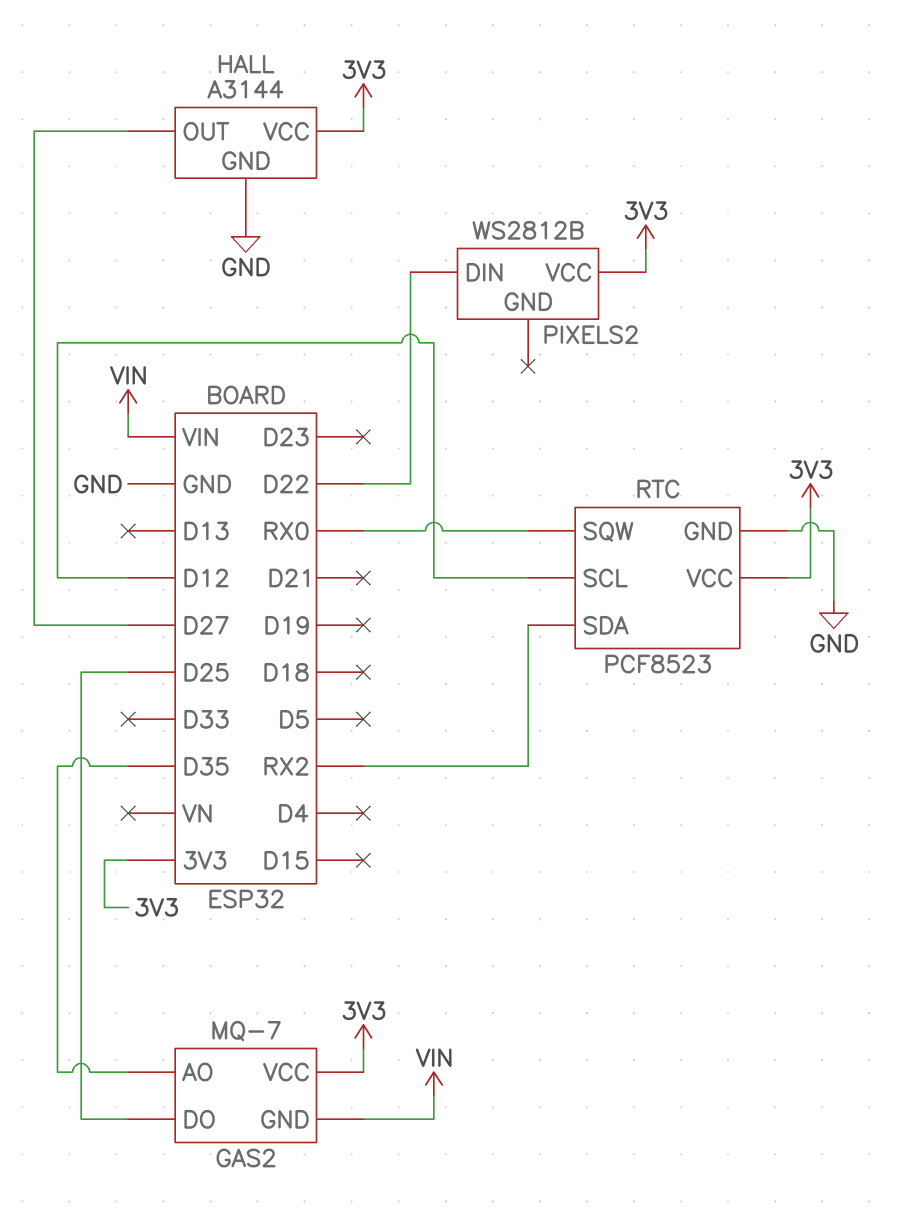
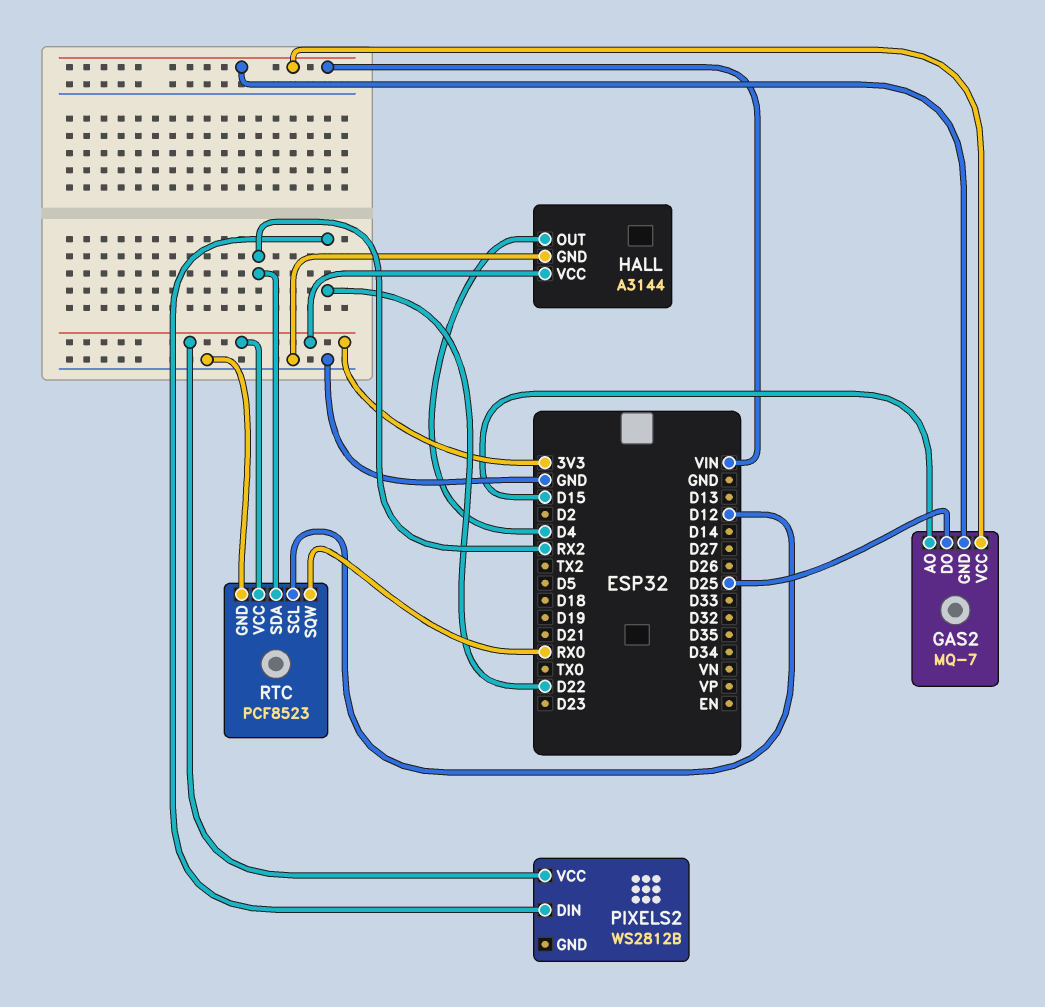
GAS2 pin AO: D35 -> D15
GAS2 pin VCC: 3V3 -> VIN
HALL pin OUT: D27 -> D4

